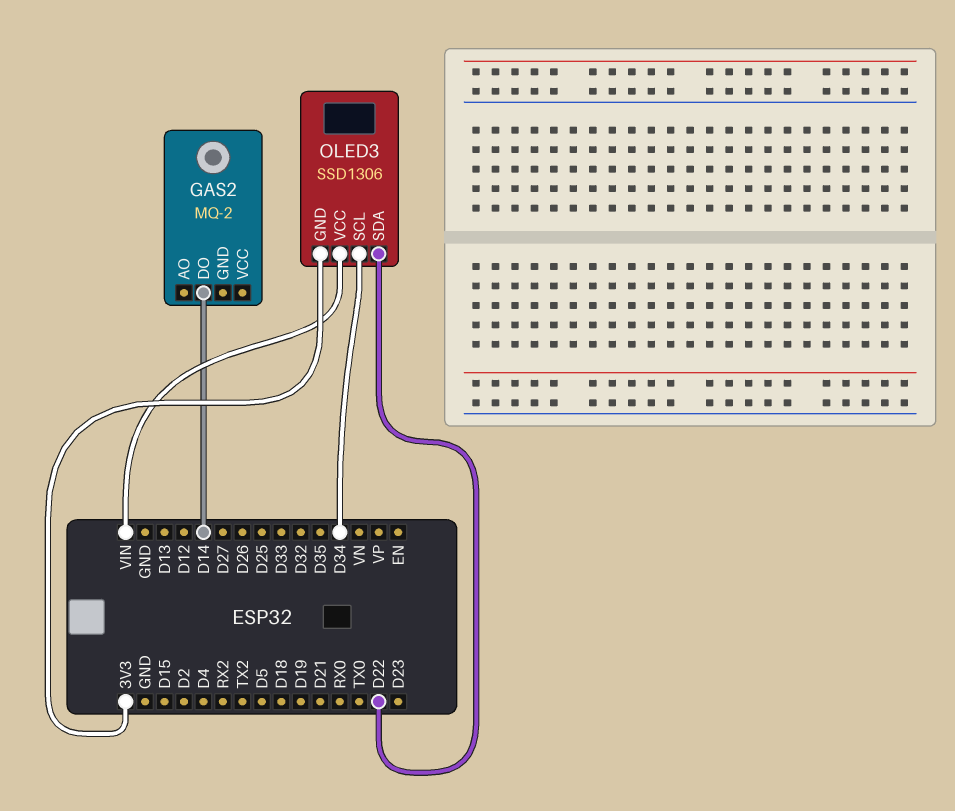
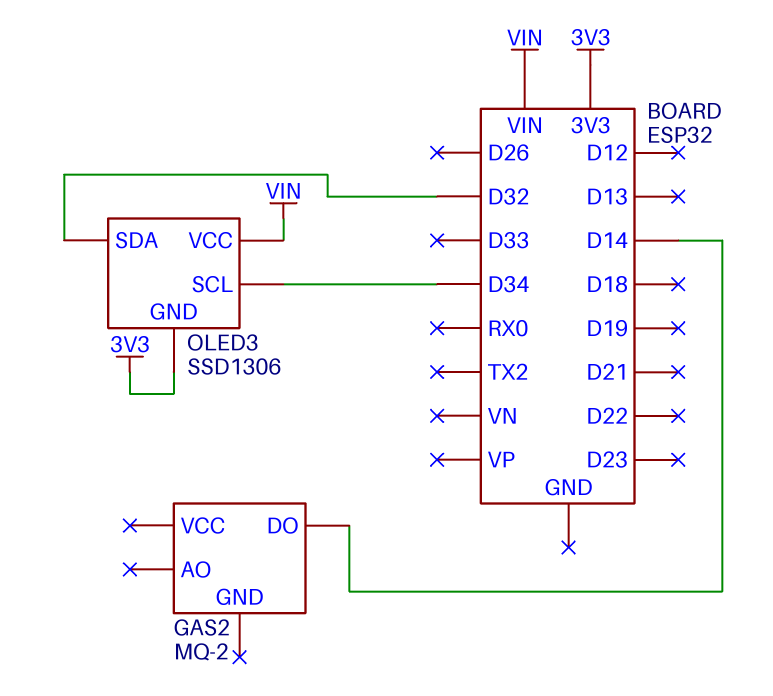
OLED3 pin SDA: D22 -> D32

